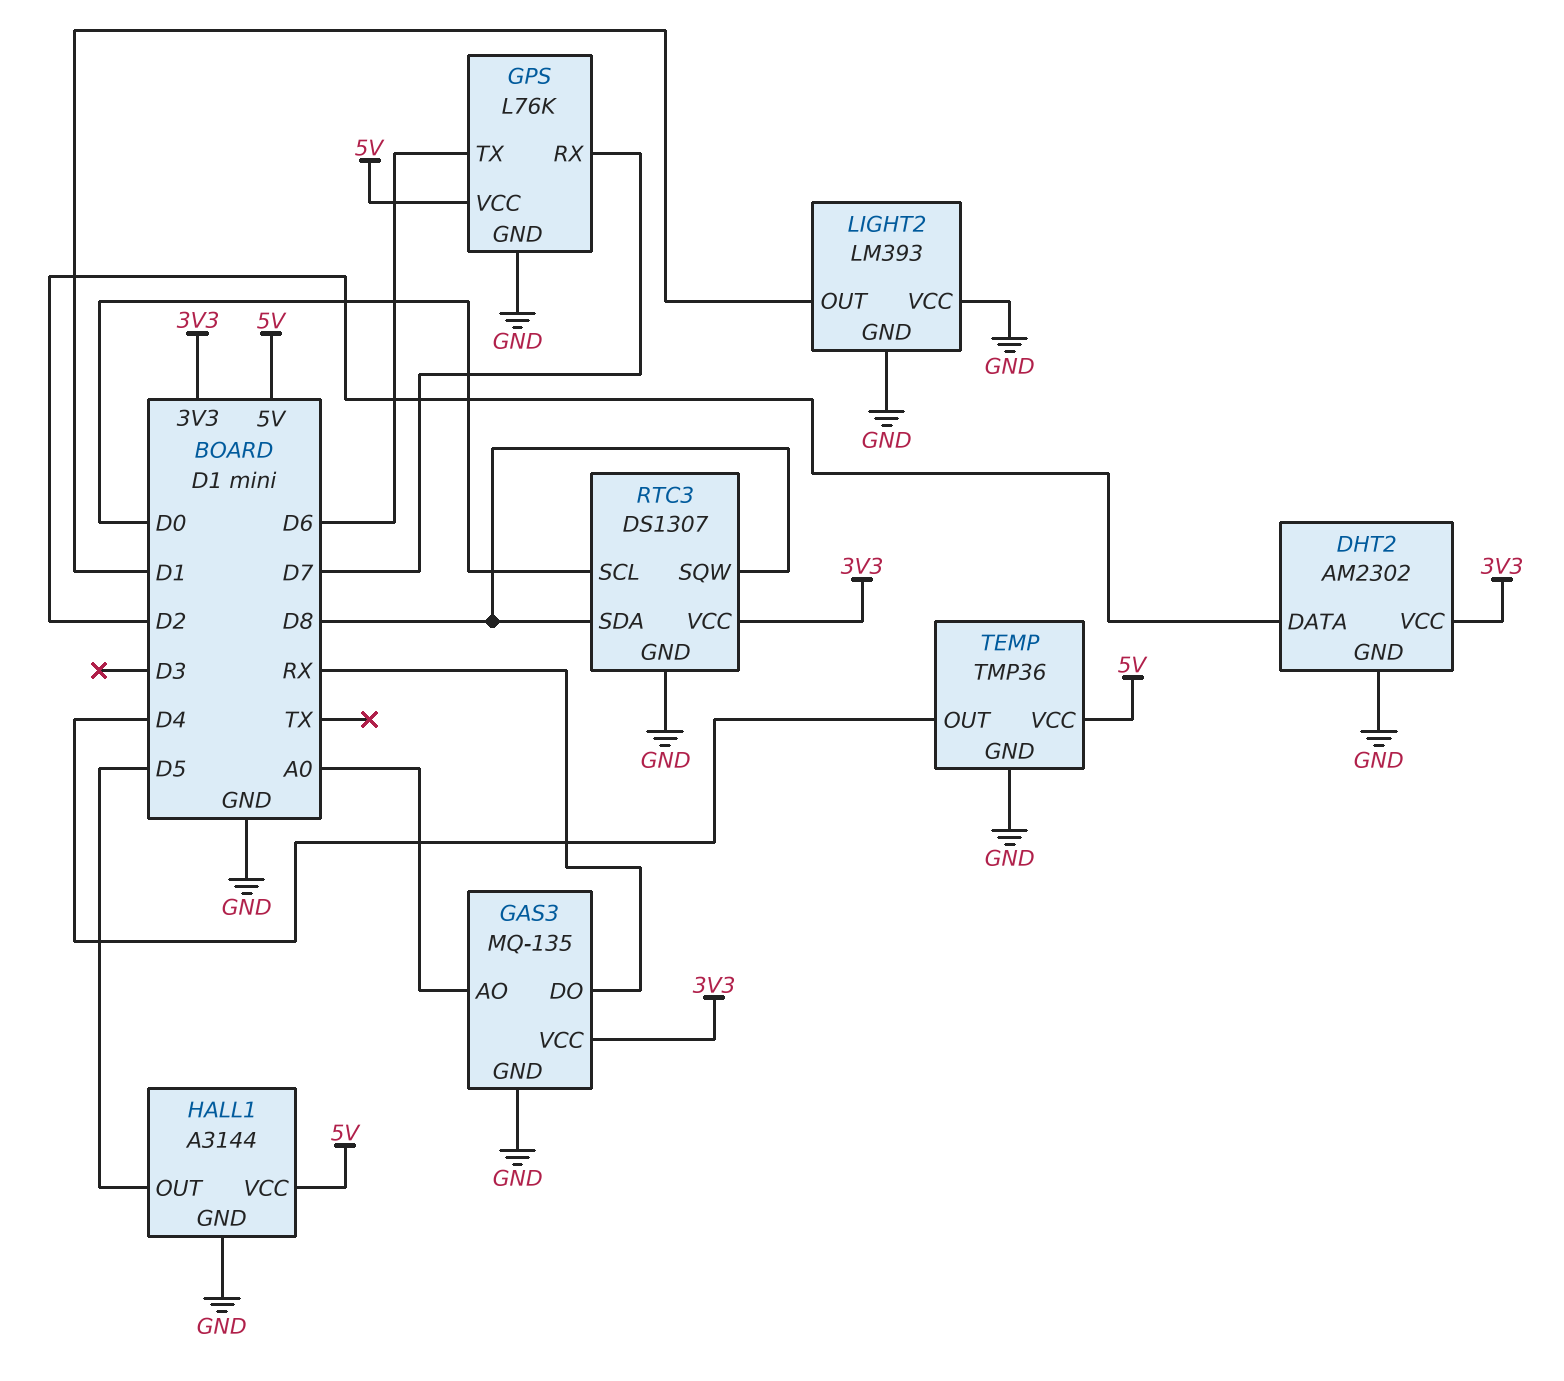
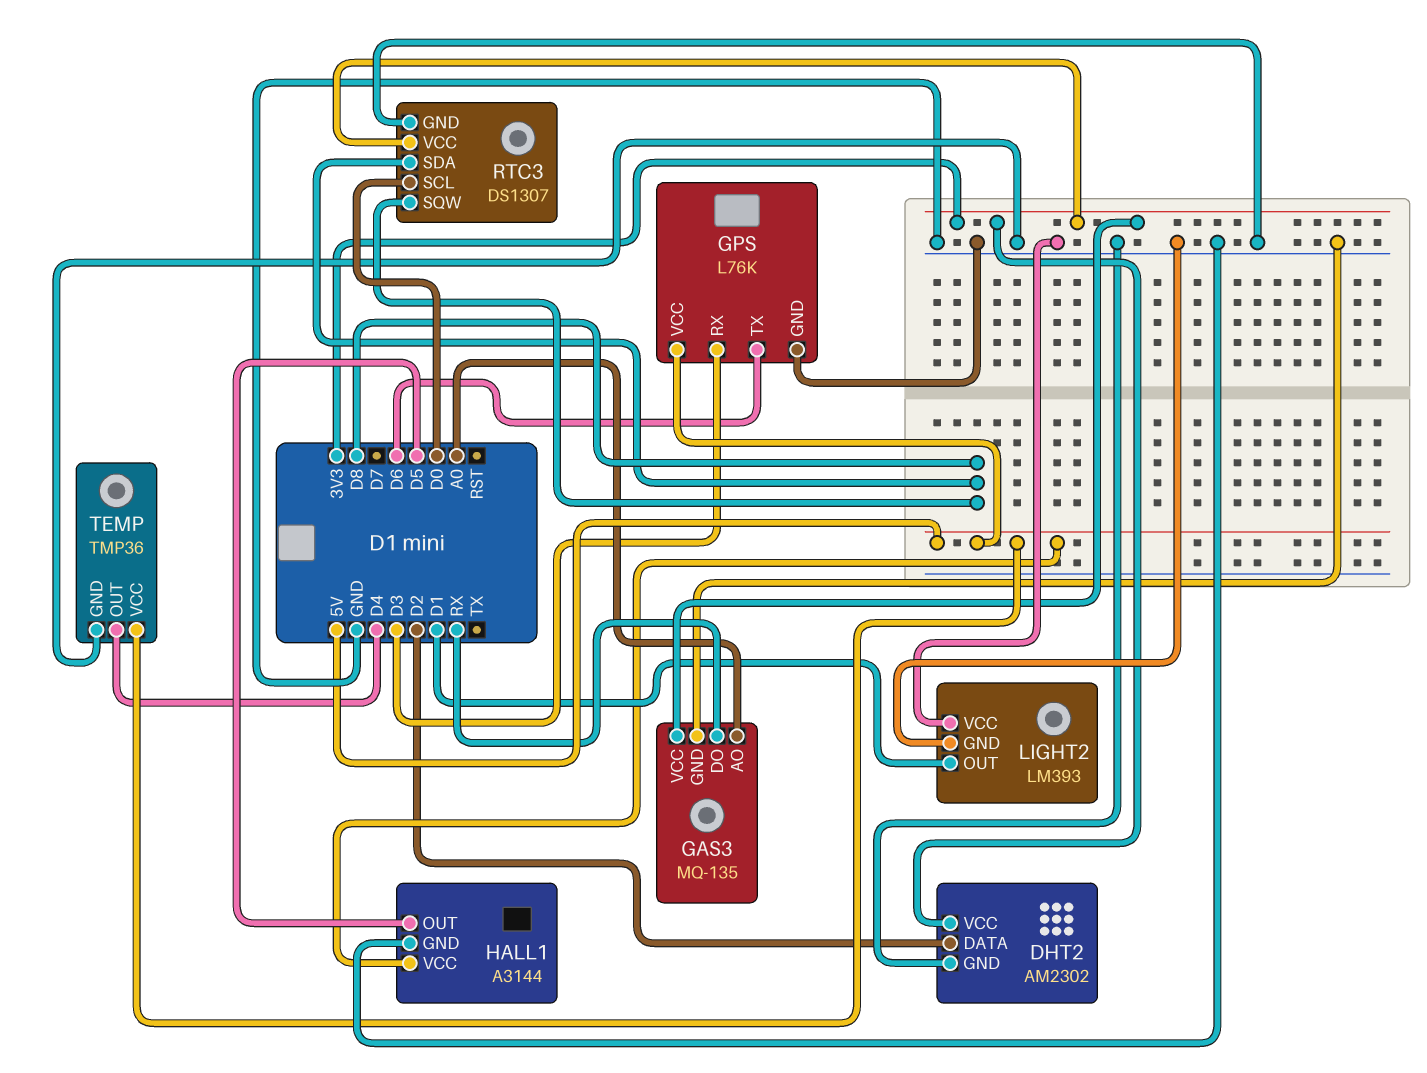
GPS pin RX: D7 -> D3

